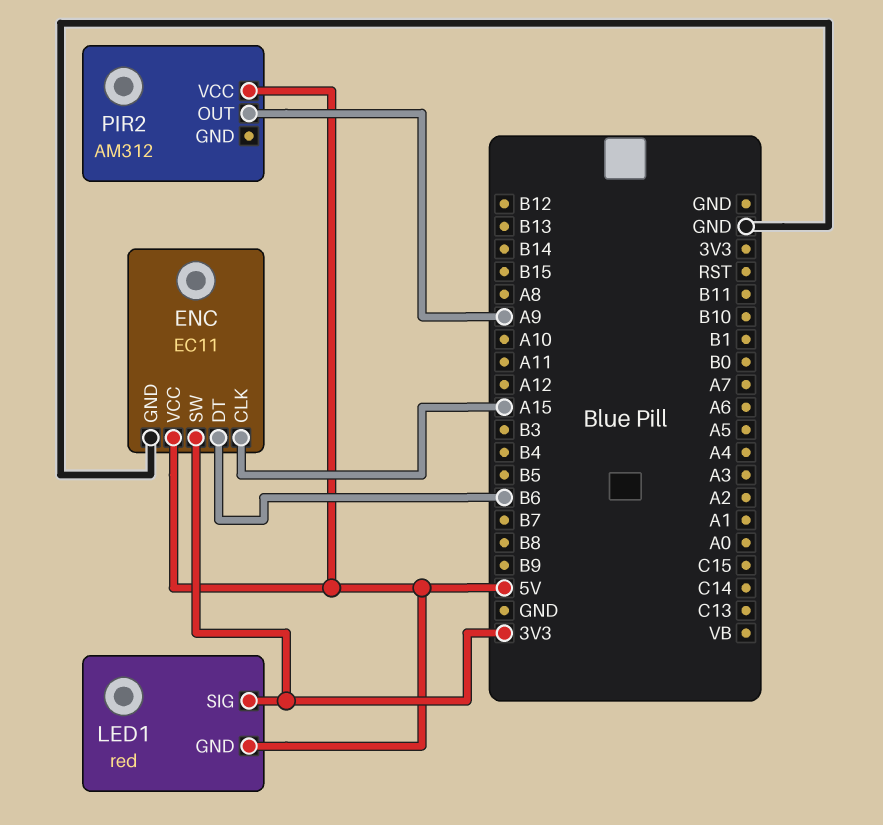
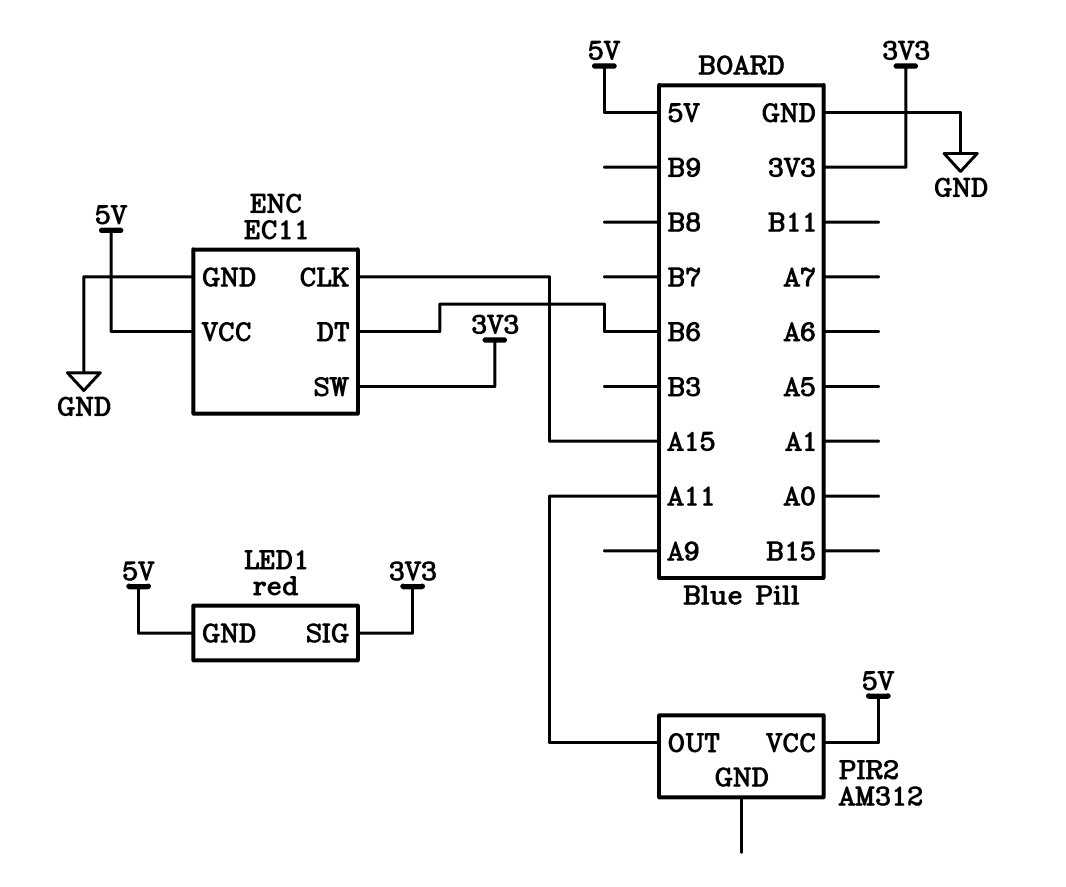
PIR2 pin OUT: A9 -> A11

